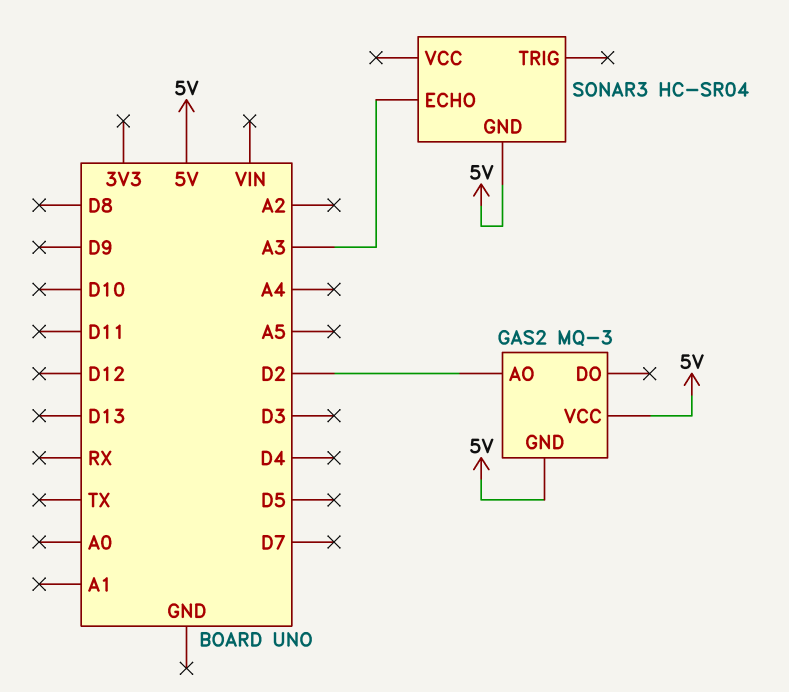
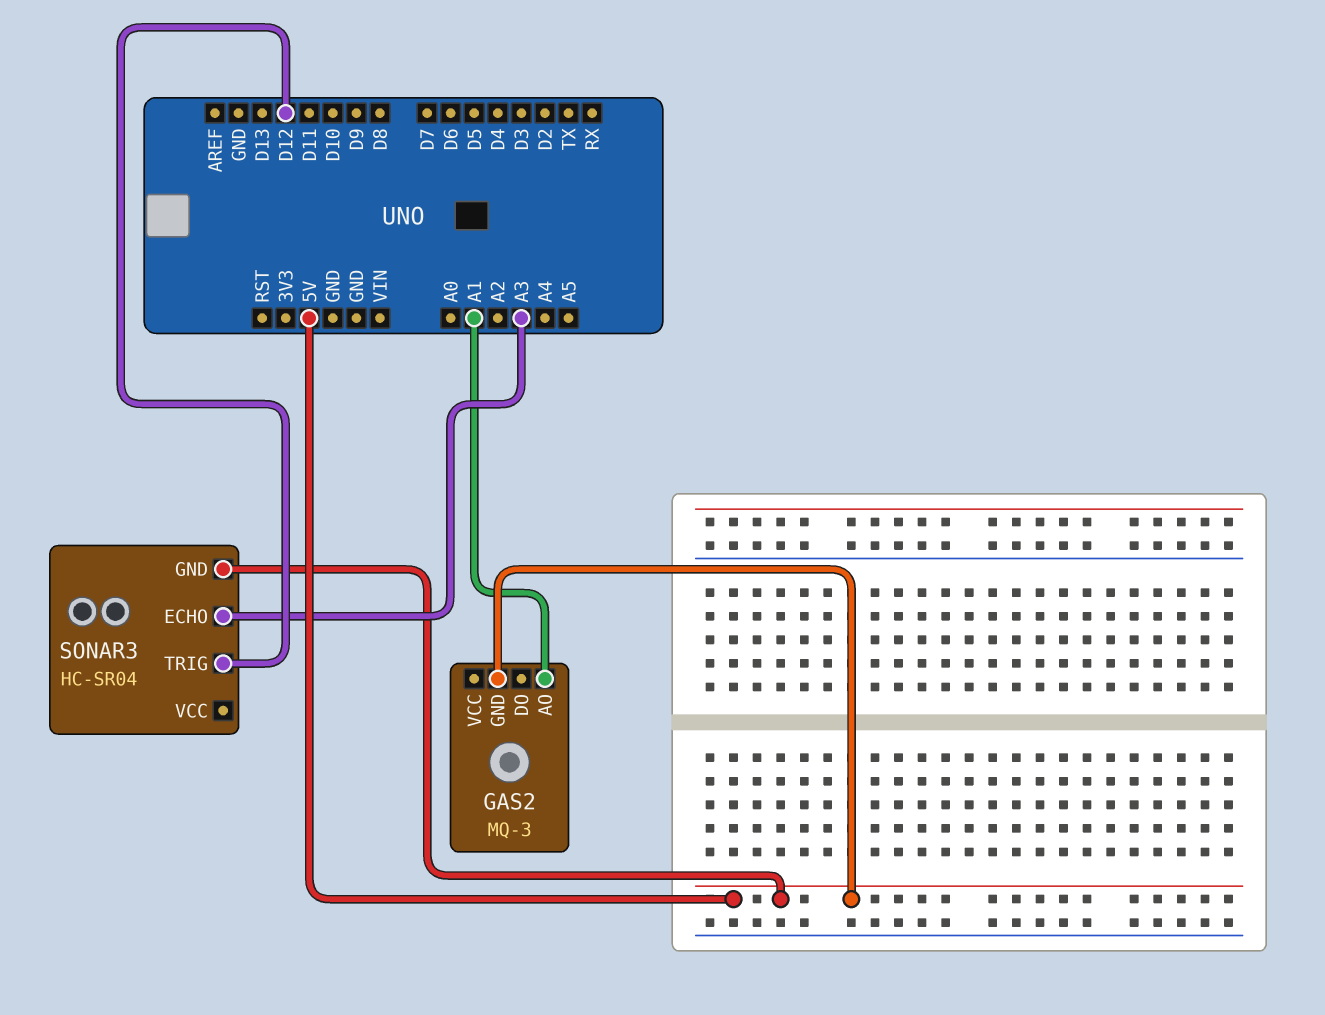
GAS2 pin AO: D2 -> A1
GAS2 pin VCC: 5V -> none
SONAR3 pin TRIG: none -> D12

